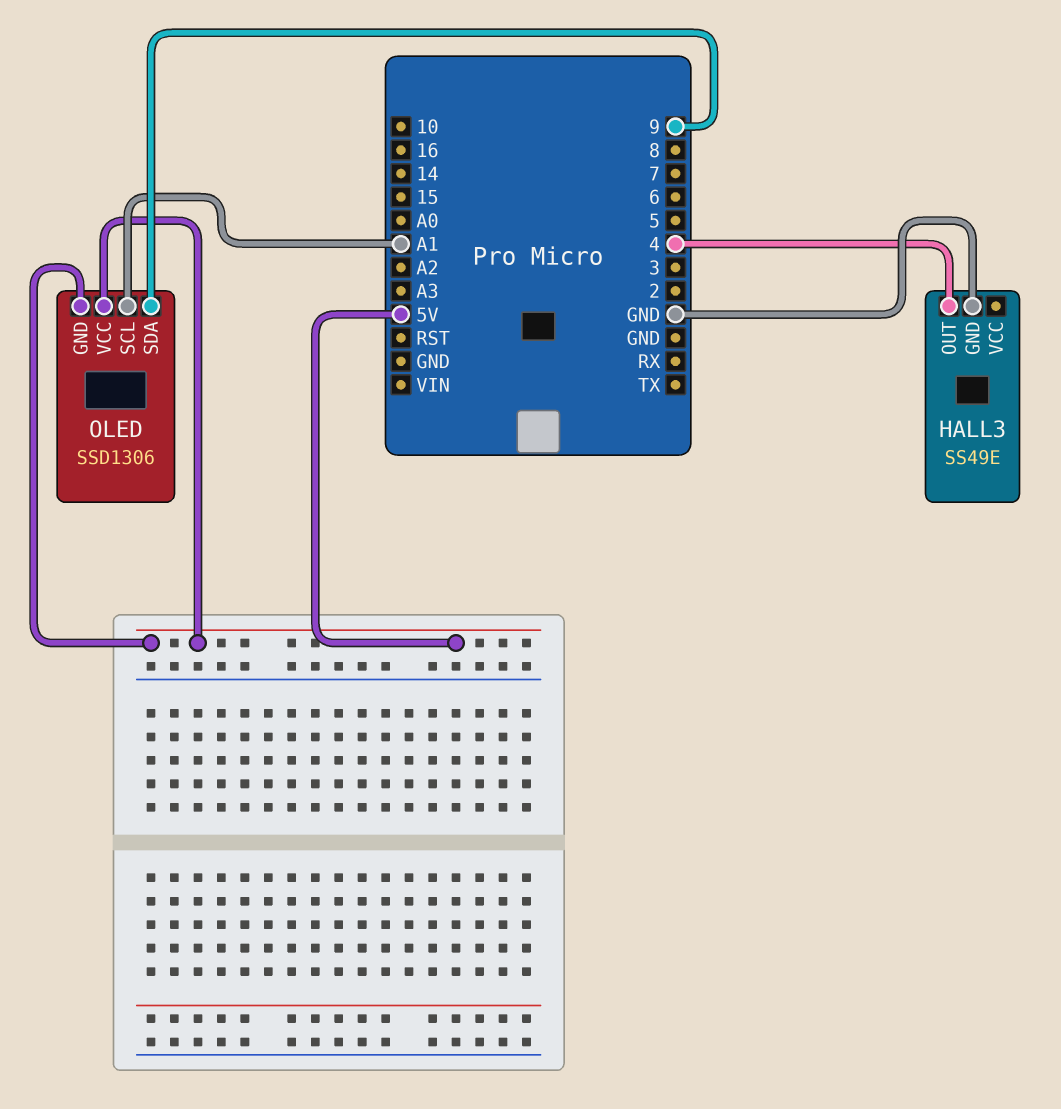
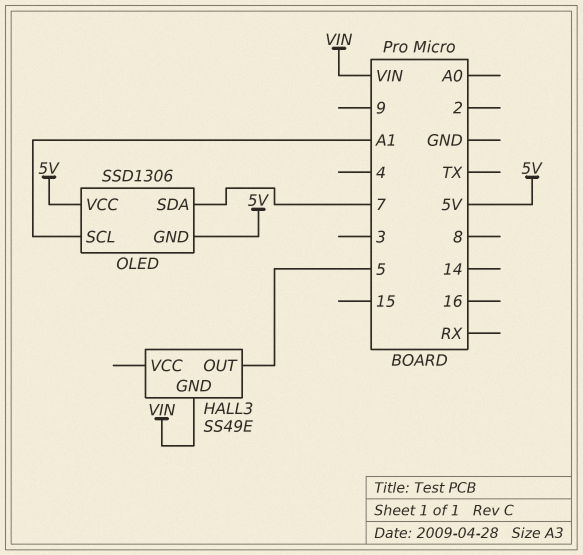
HALL3 pin GND: GND -> VIN
HALL3 pin OUT: 4 -> 5
OLED pin SDA: 9 -> 7

